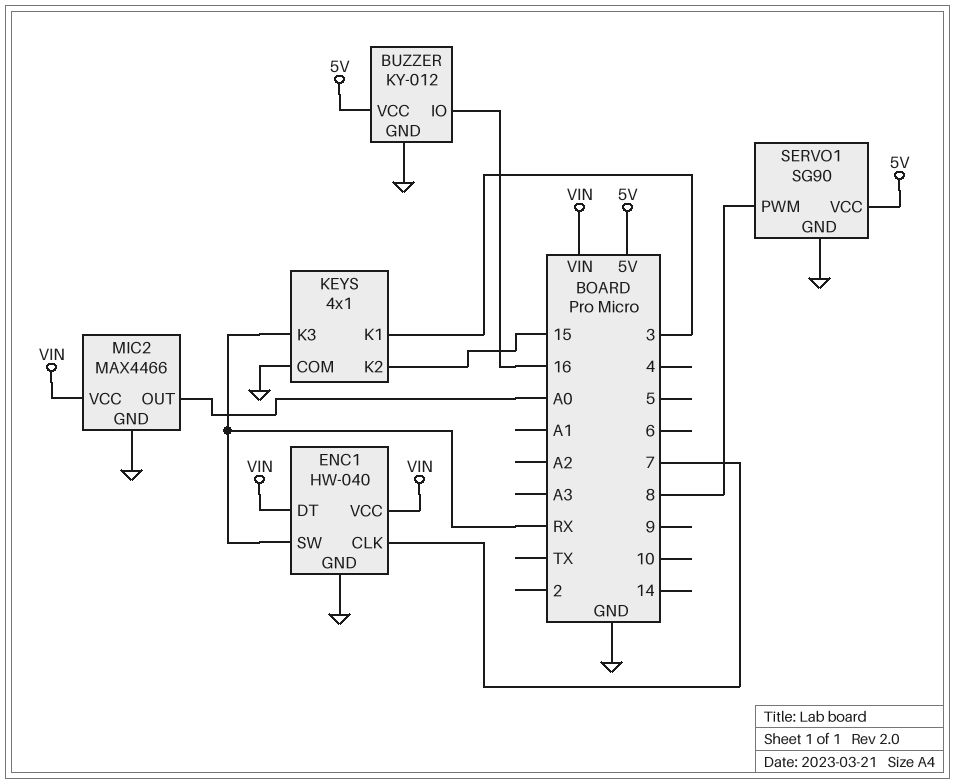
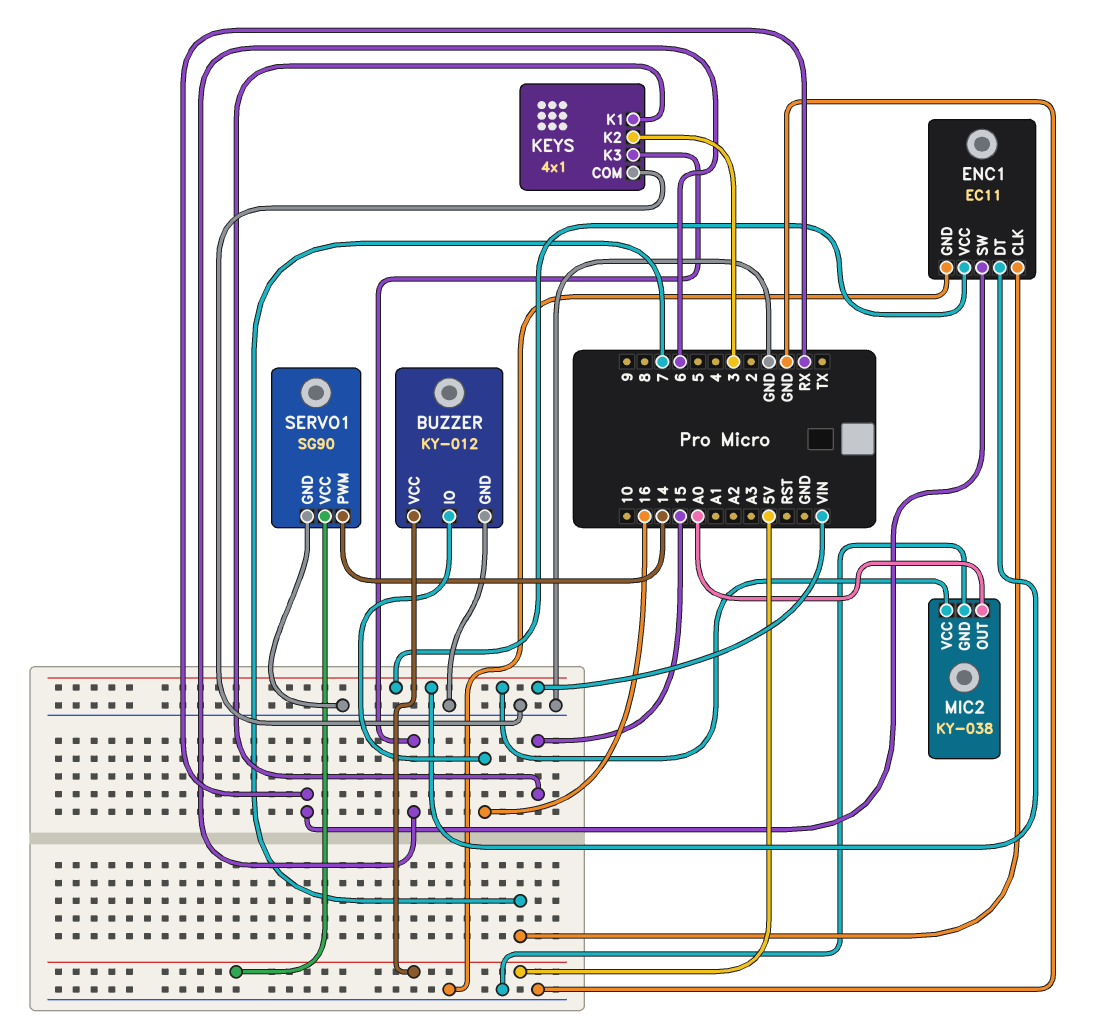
ENC1: HW-040 -> EC11
KEYS pin K1: 3 -> 15
KEYS pin K2: 15 -> 3
KEYS pin K3: RX -> 6
MIC2: MAX4466 -> KY-038
SERVO1 pin PWM: 8 -> 14

